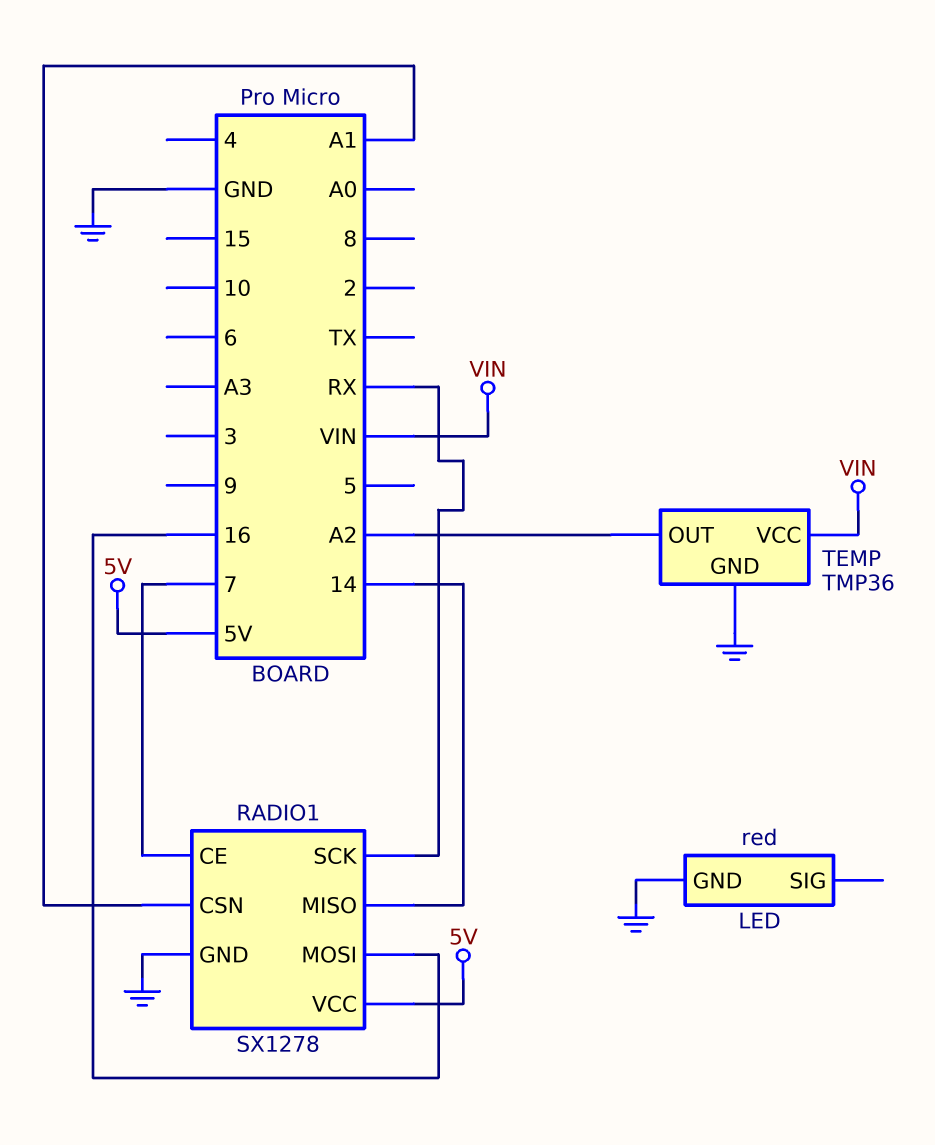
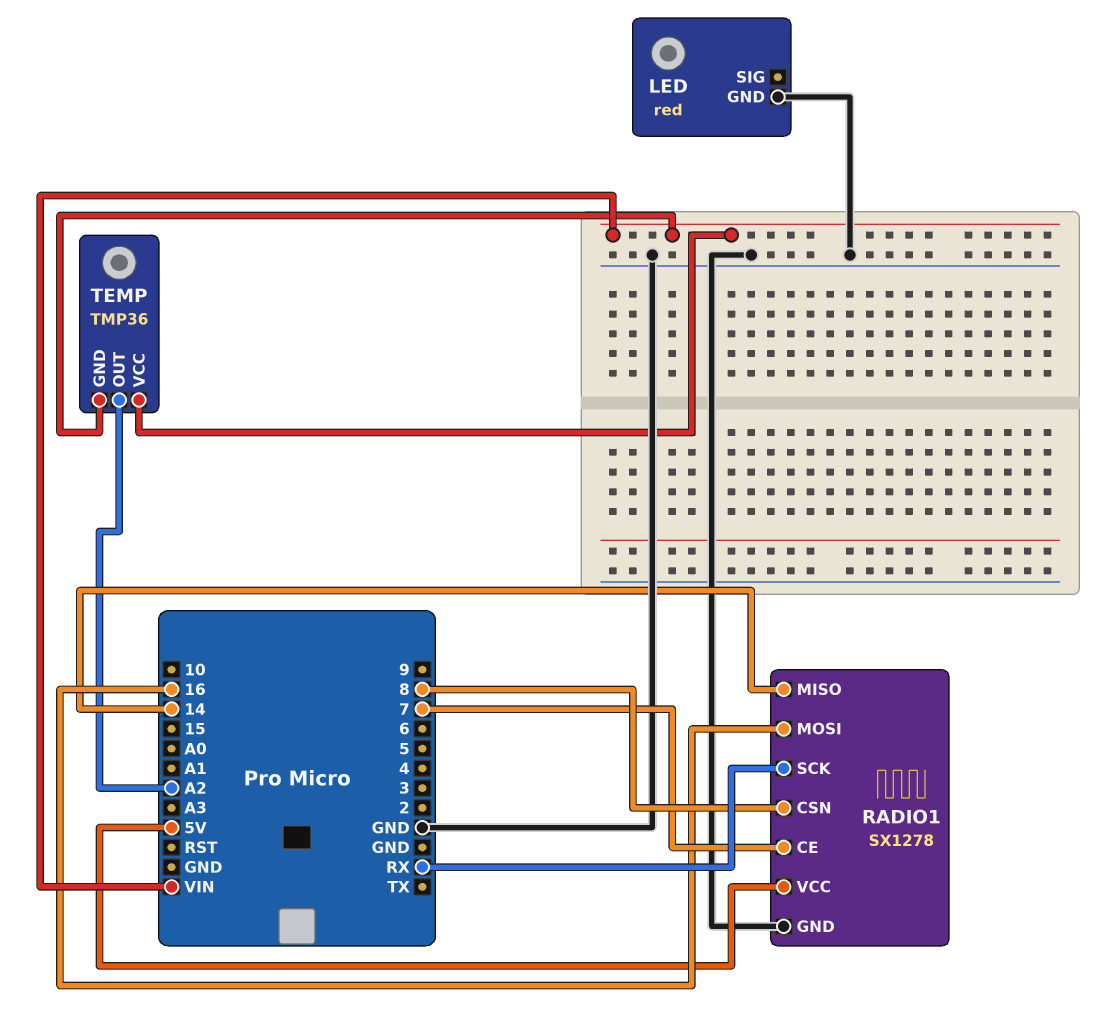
RADIO1 pin CSN: A1 -> 8
TEMP pin GND: GND -> VIN

